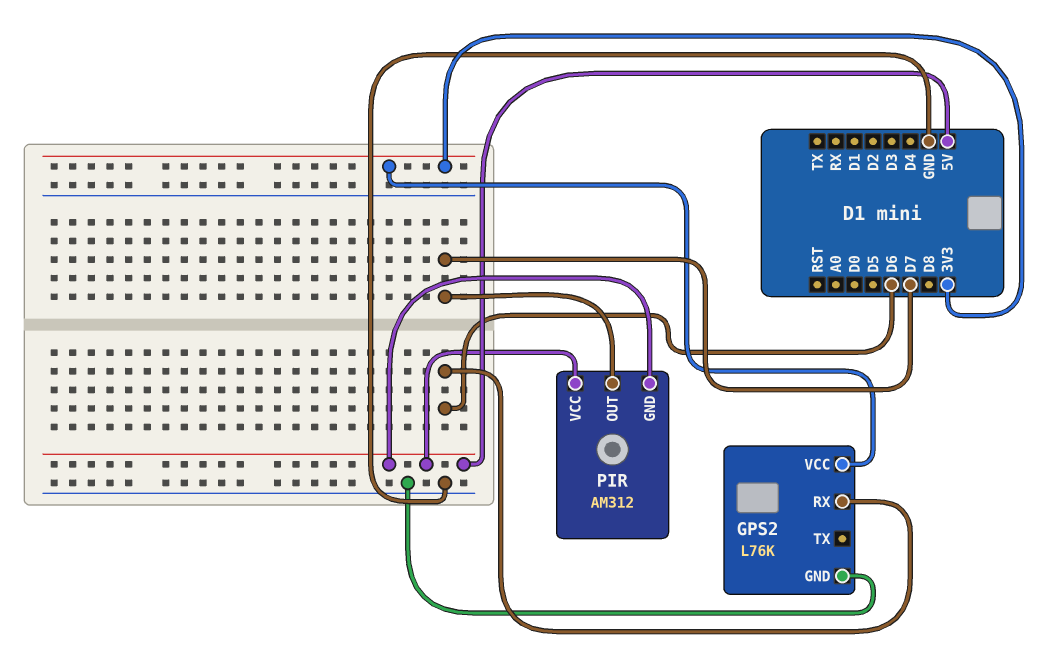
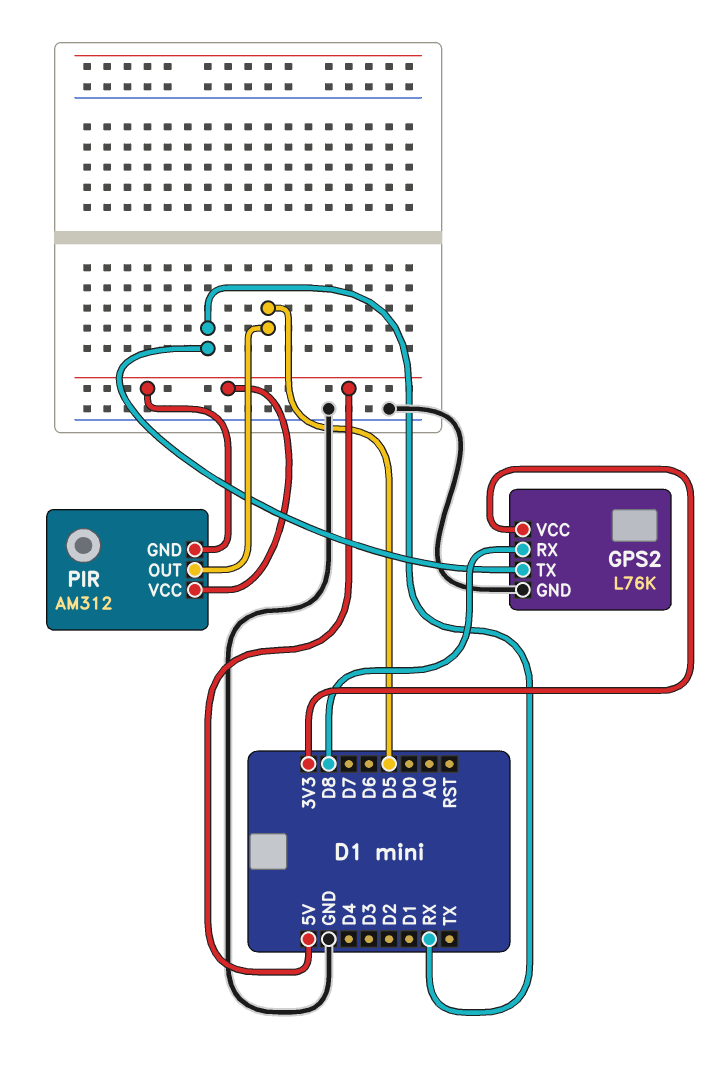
GPS2 pin RX: D6 -> D8
GPS2 pin TX: none -> RX
PIR pin OUT: D7 -> D5

